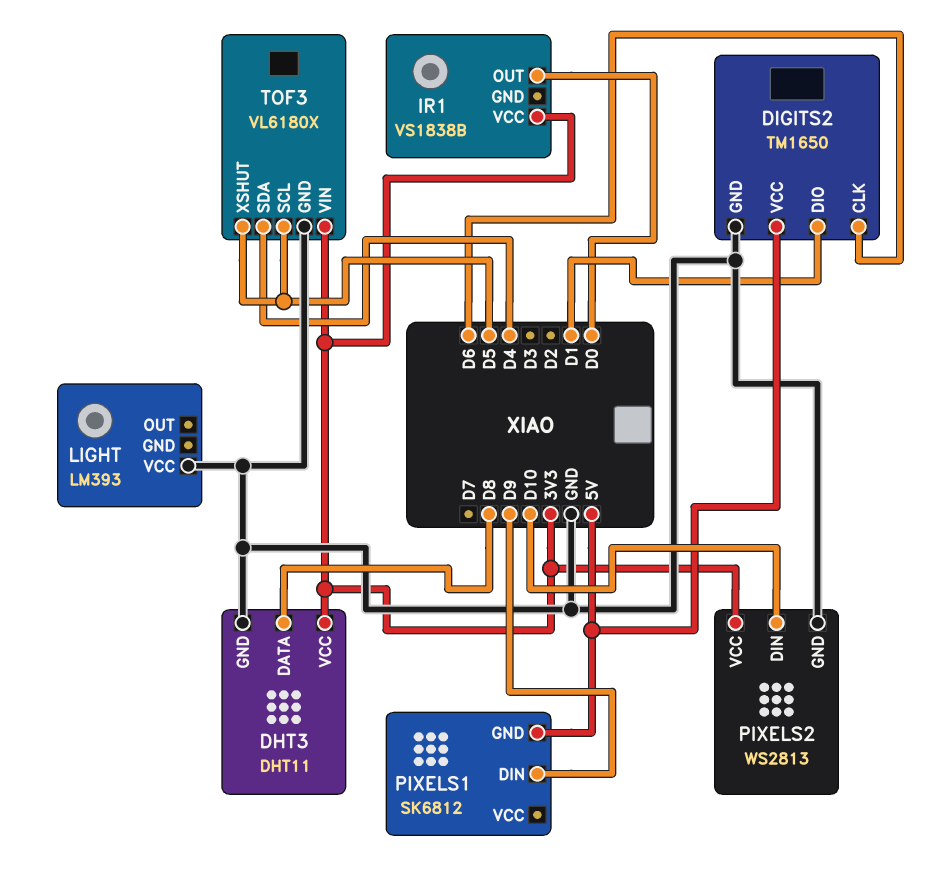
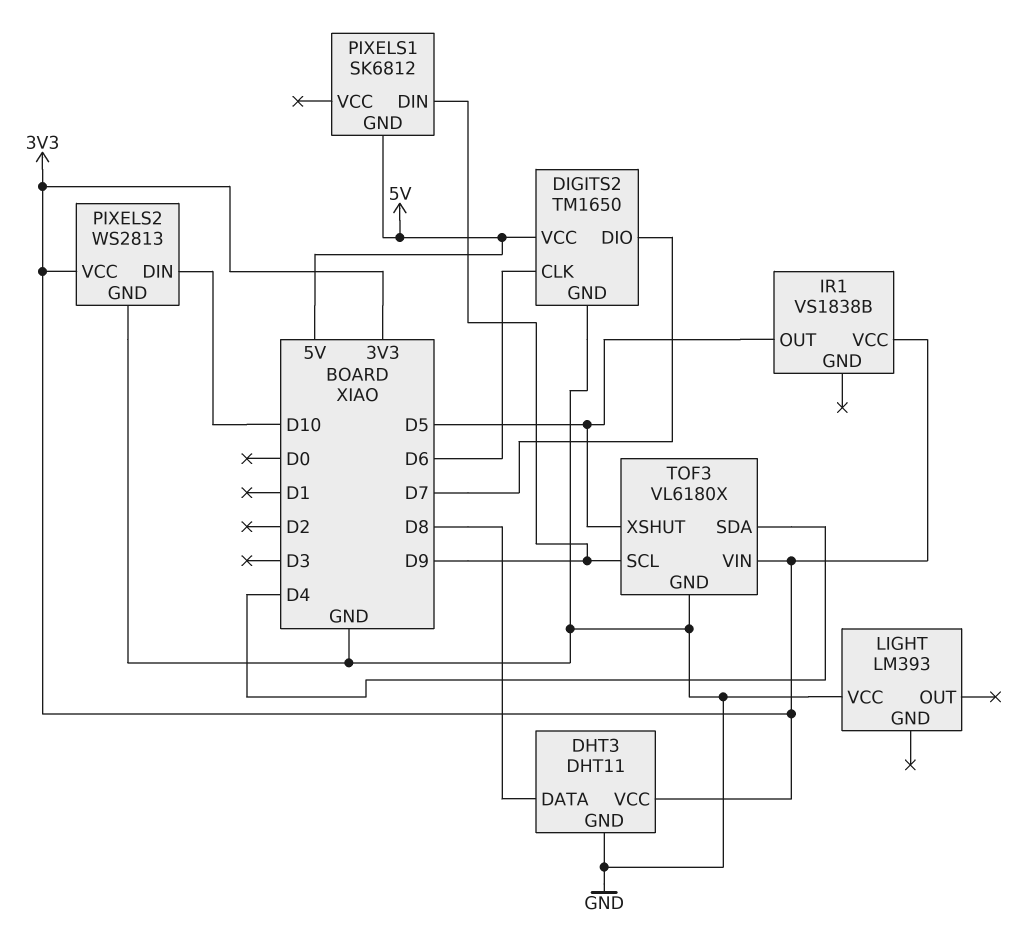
DIGITS2 pin DIO: D1 -> D7
IR1 pin OUT: D0 -> D5
TOF3 pin SCL: D5 -> D9

